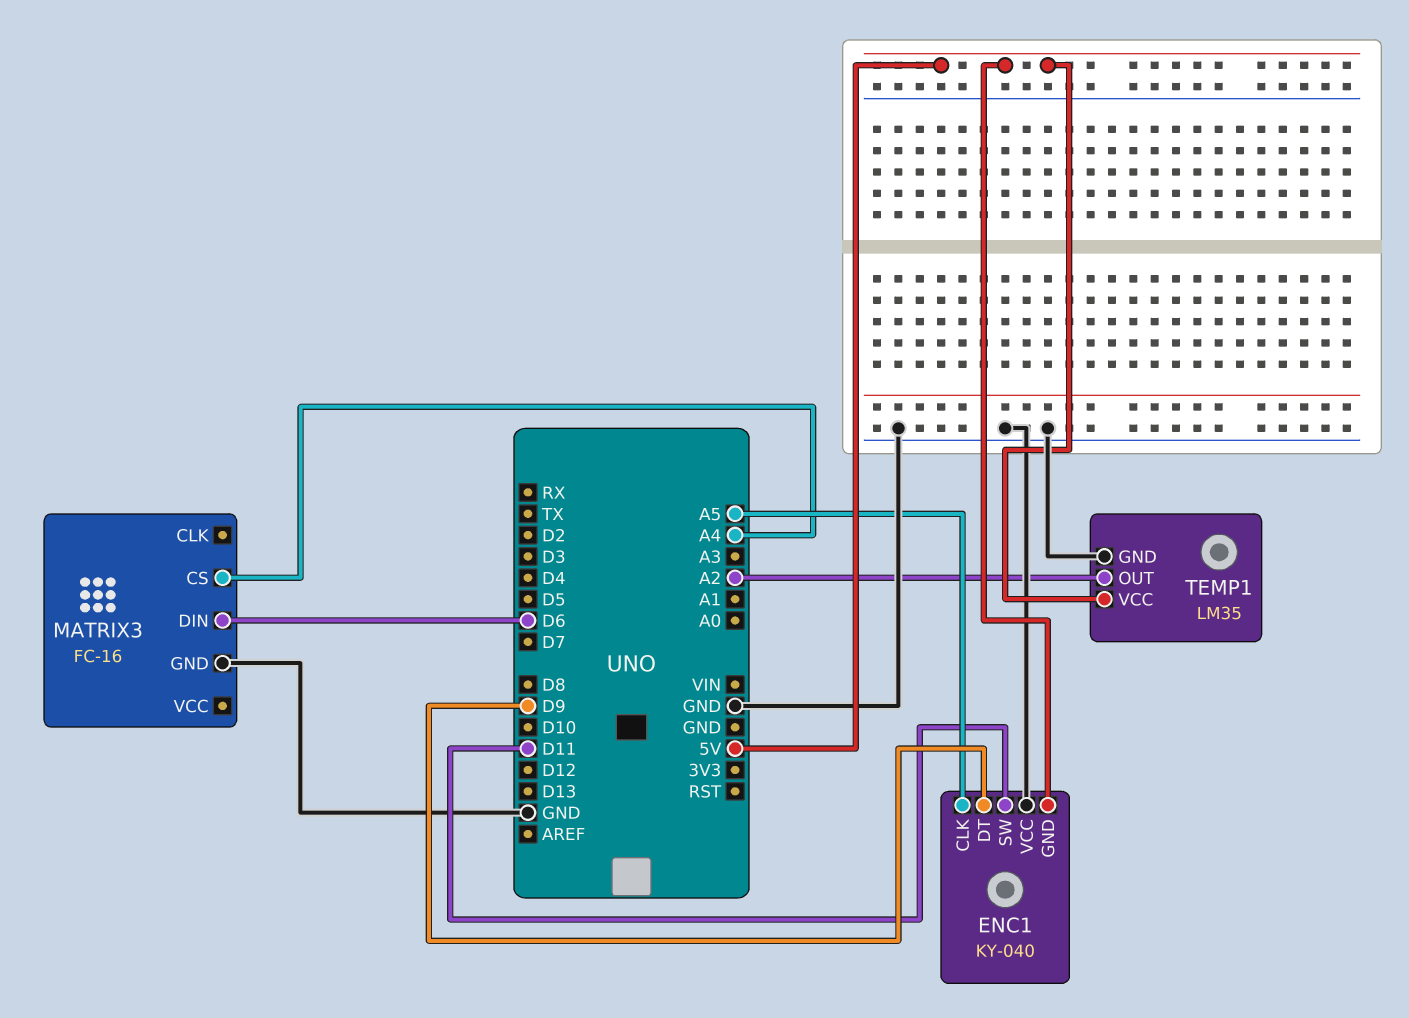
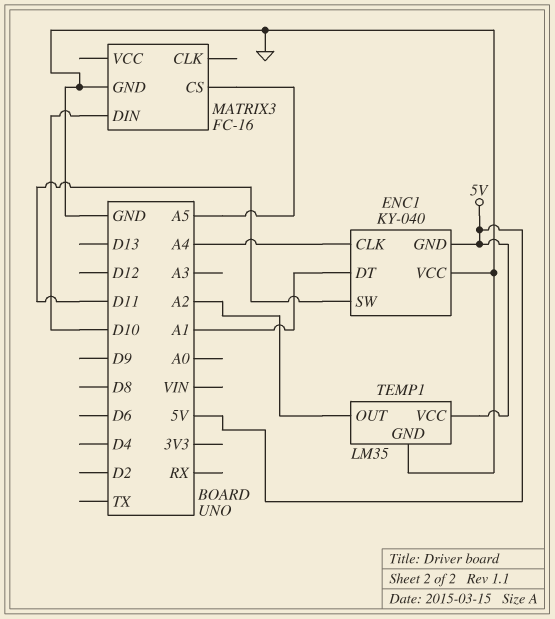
ENC1 pin CLK: A5 -> A4
ENC1 pin DT: D9 -> A1
MATRIX3 pin CS: A4 -> A5
MATRIX3 pin DIN: D6 -> D10

